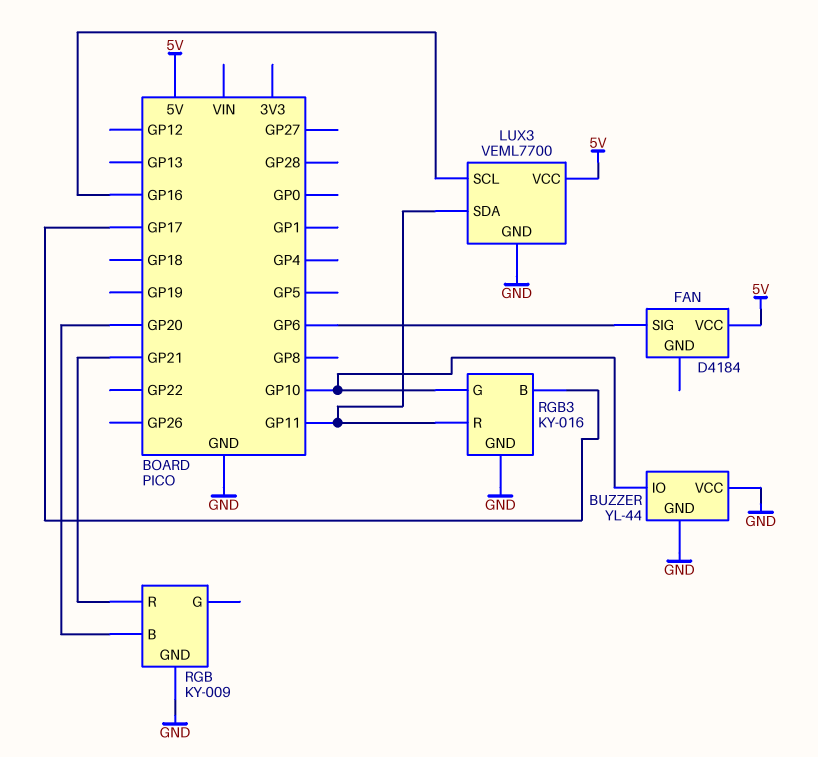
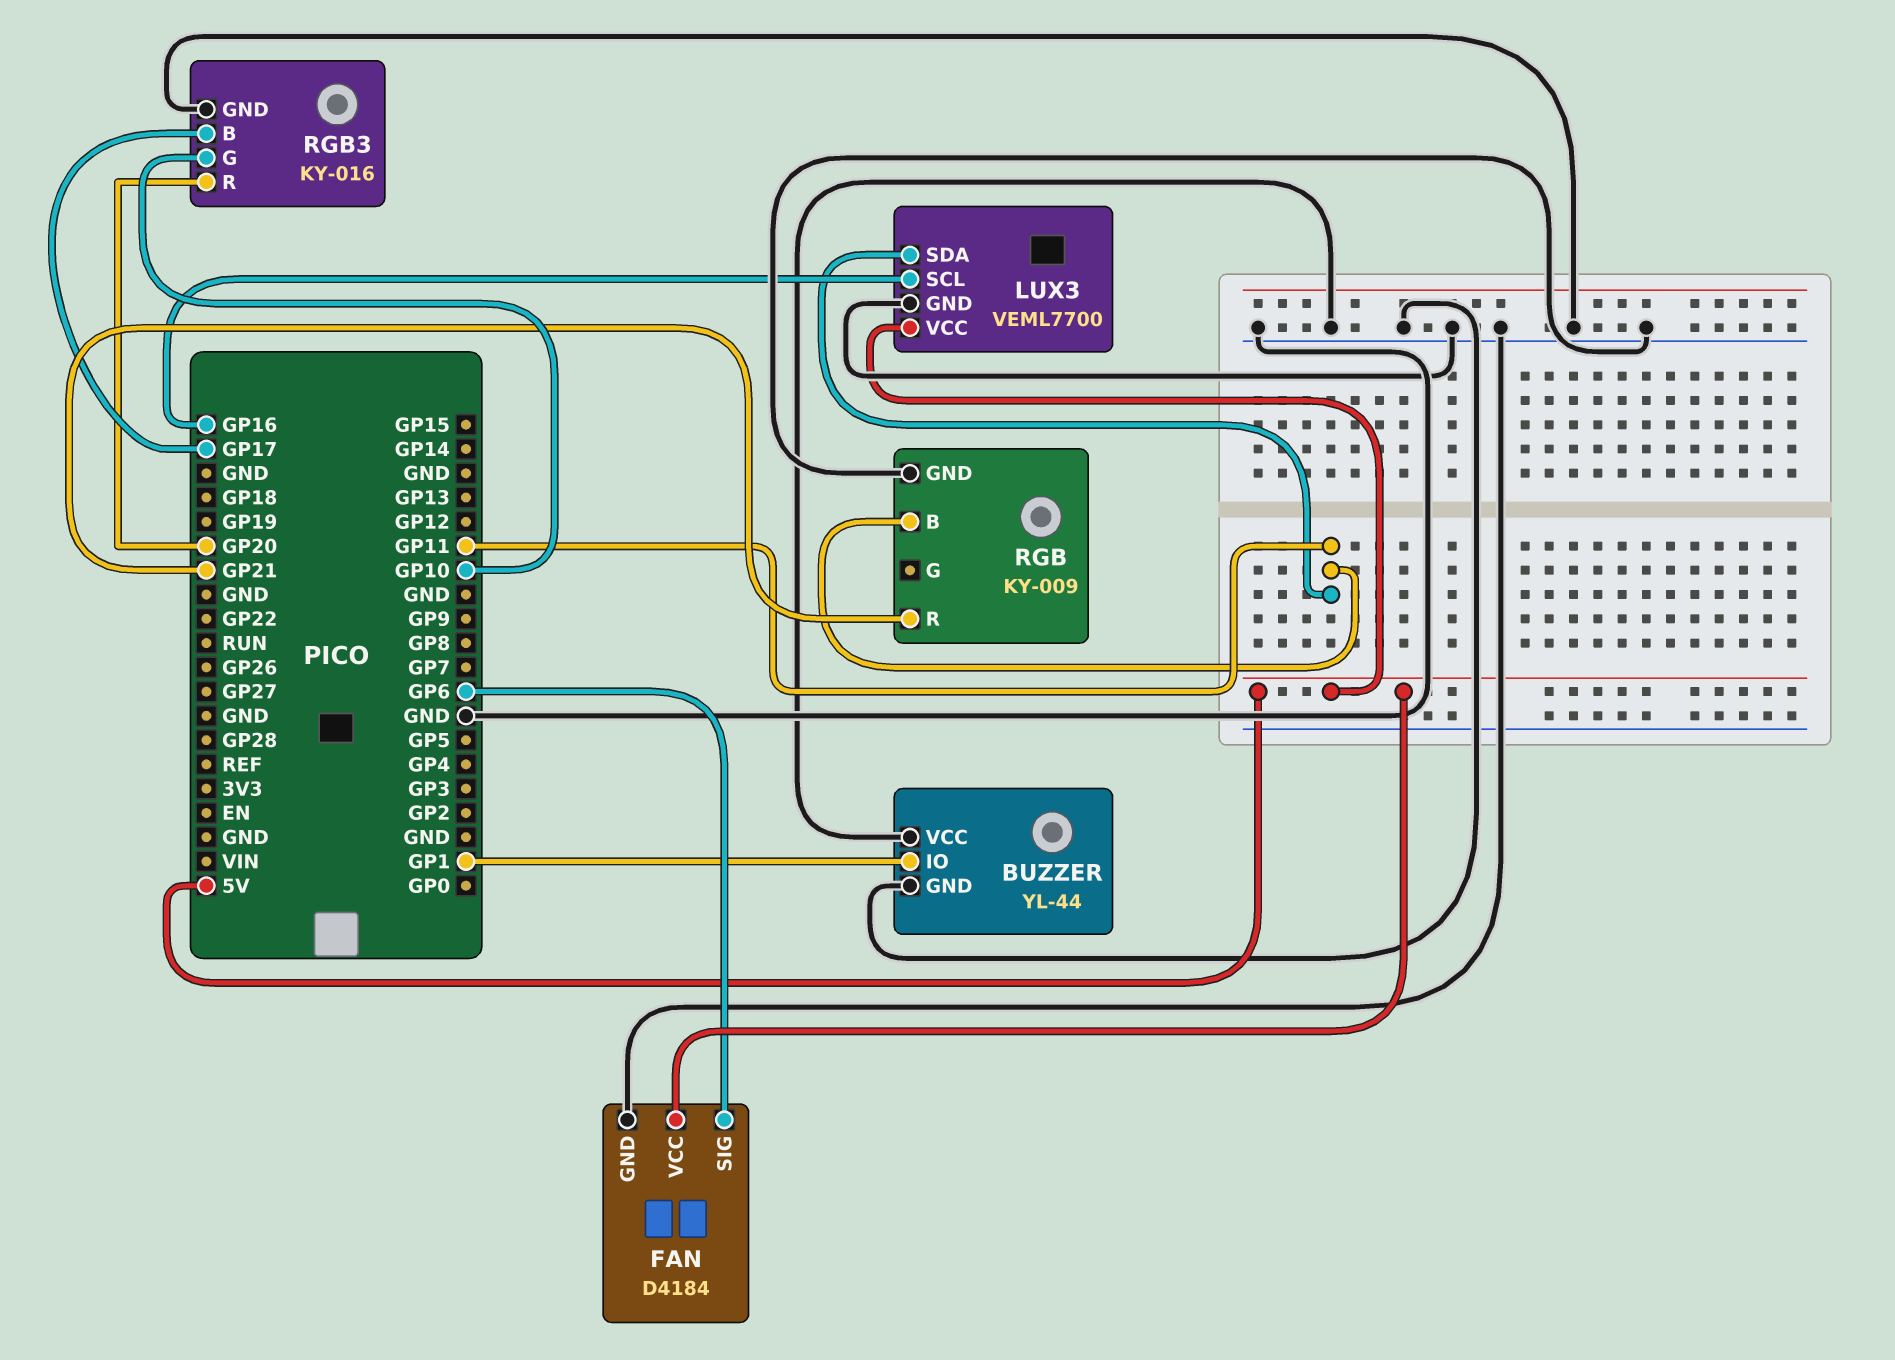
BUZZER pin IO: GP10 -> GP1
FAN pin GND: none -> GND
RGB pin B: GP20 -> GP11
RGB3 pin R: GP11 -> GP20

